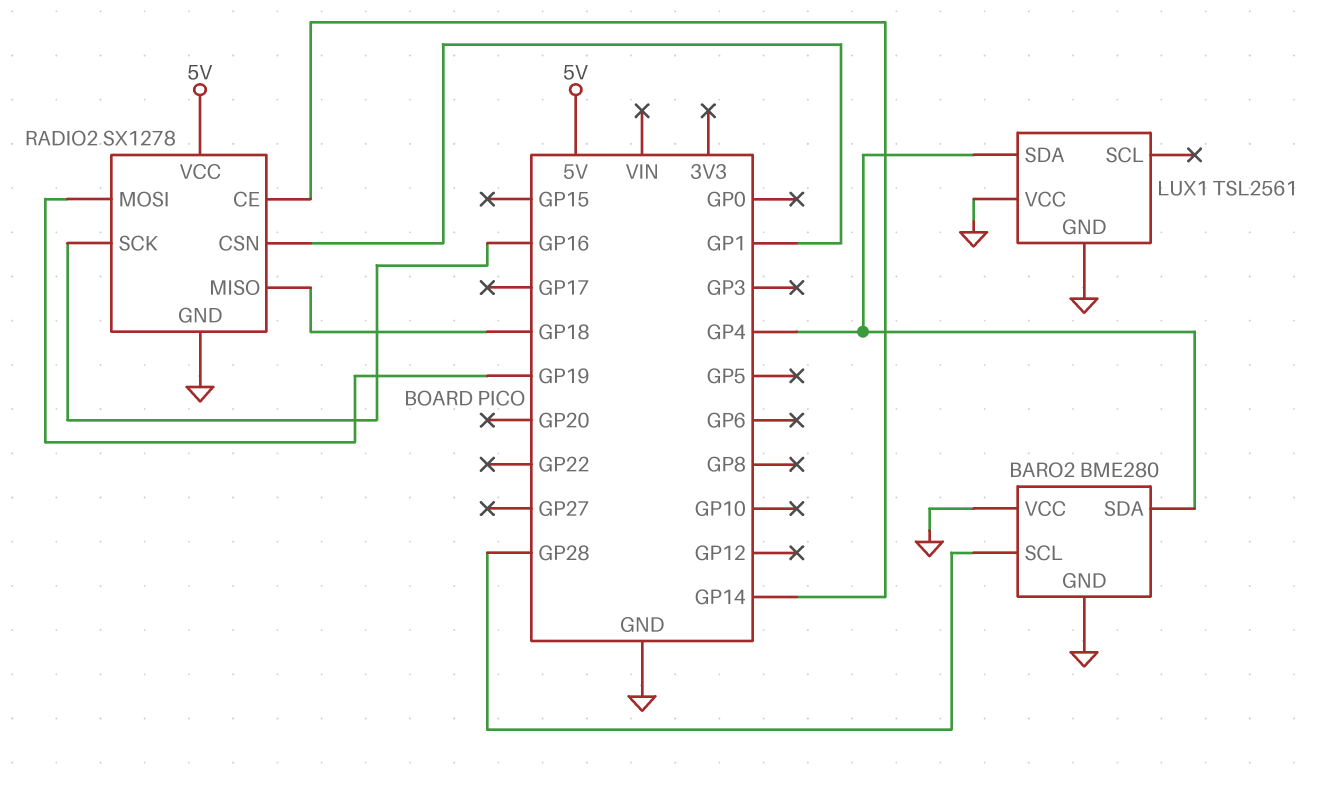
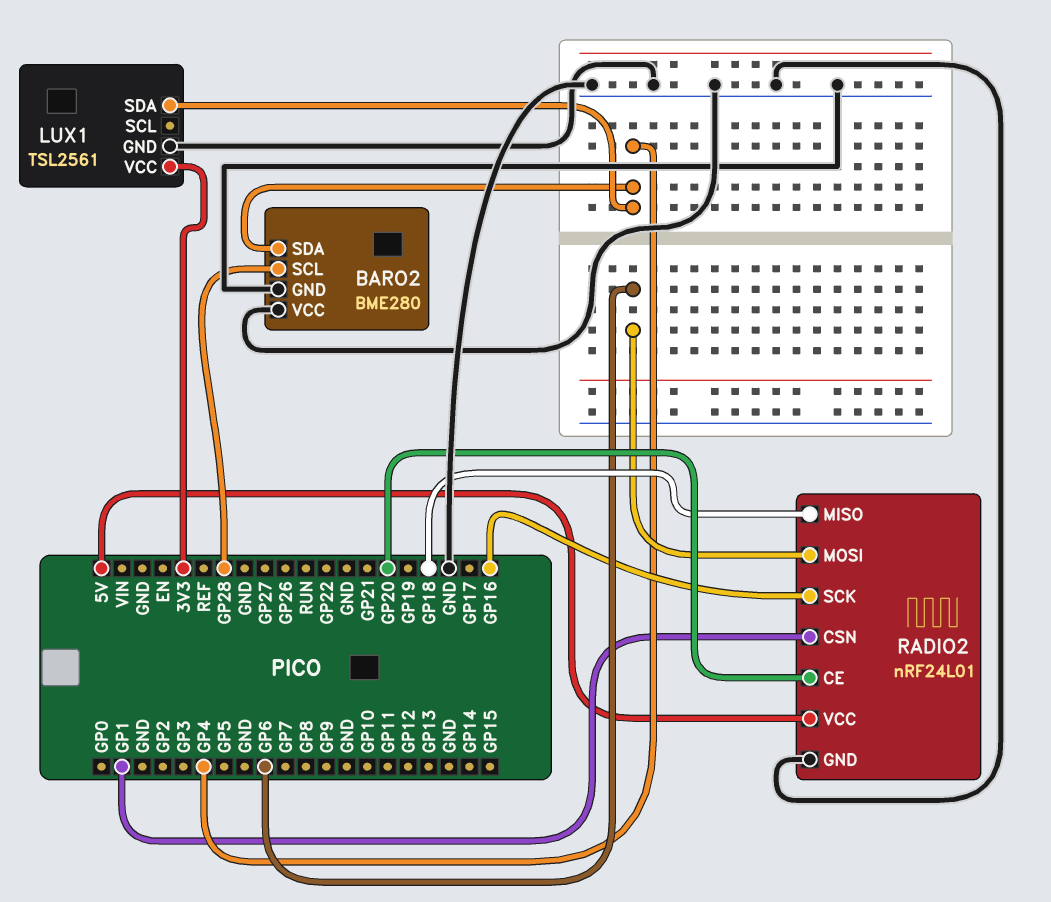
LUX1 pin VCC: GND -> 3V3
RADIO2: SX1278 -> nRF24L01
RADIO2 pin CE: GP14 -> GP20
RADIO2 pin MOSI: GP19 -> GP6

